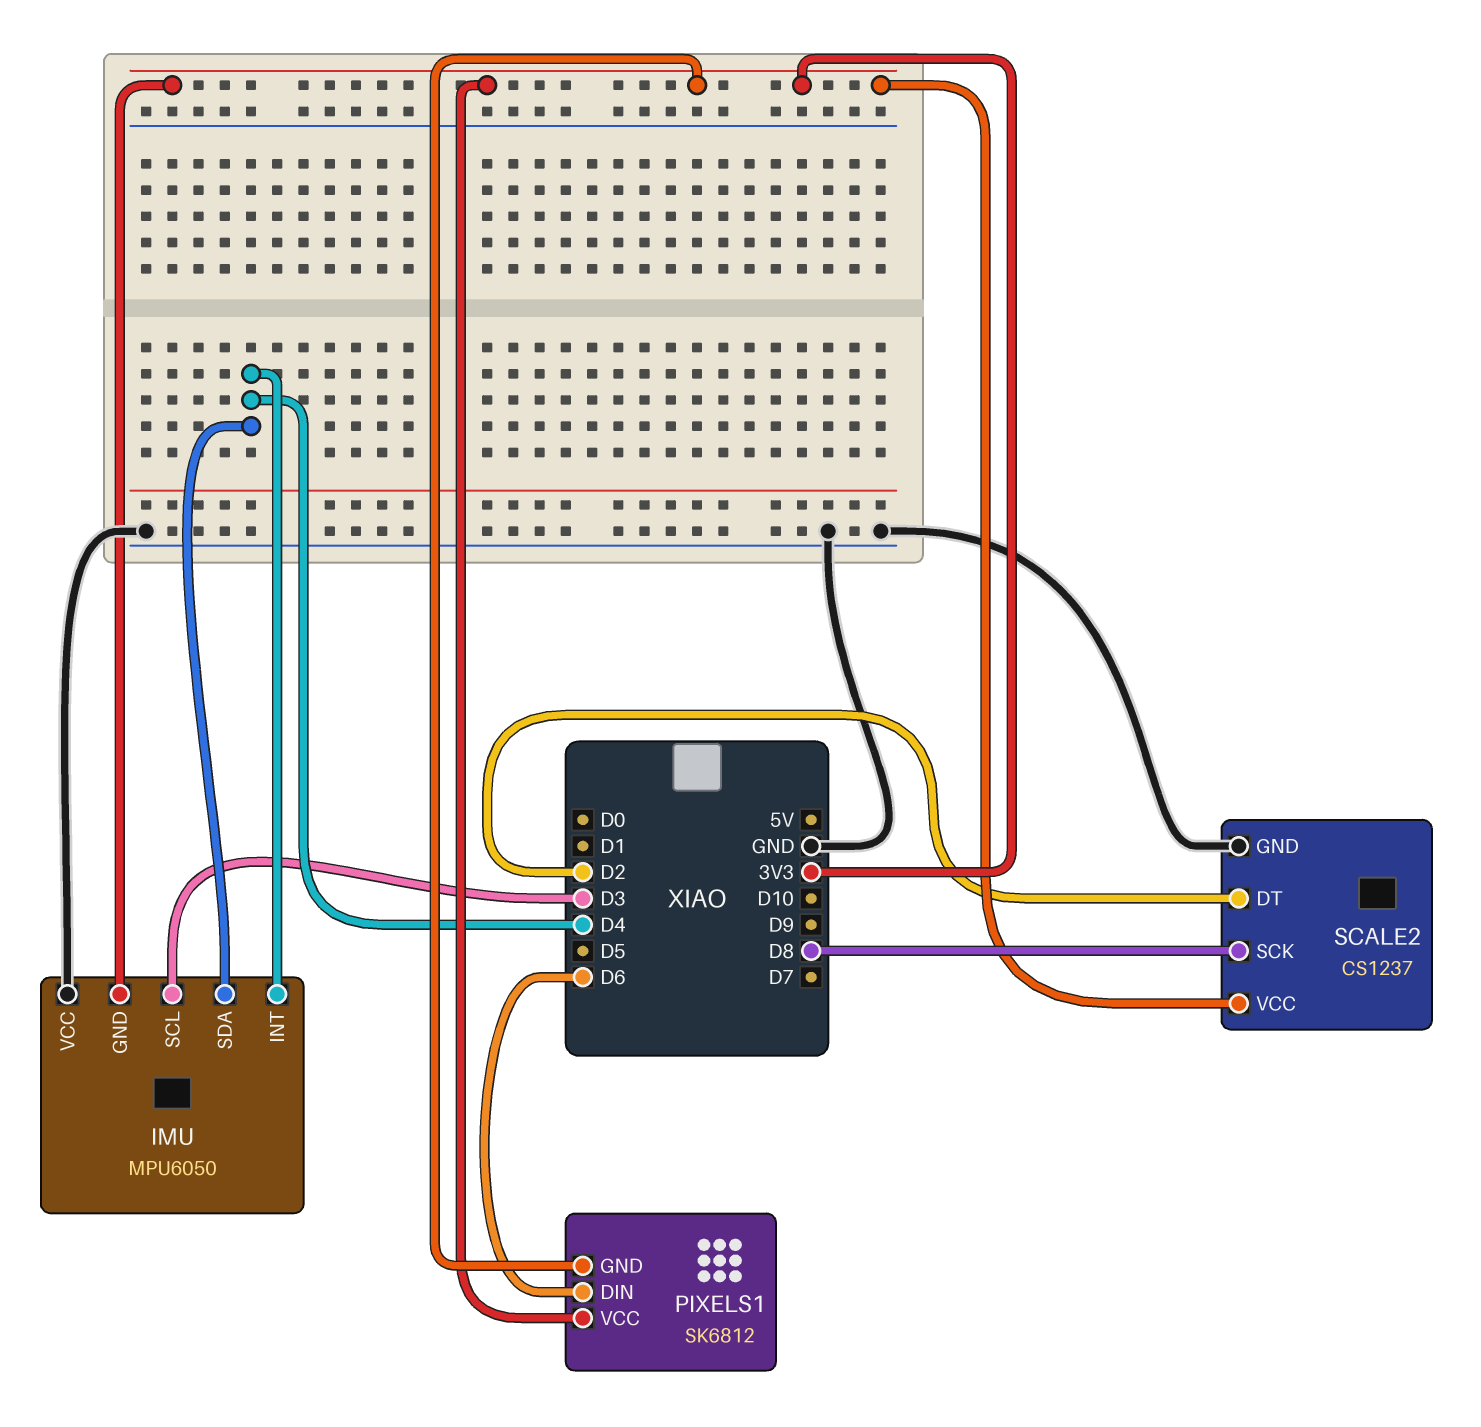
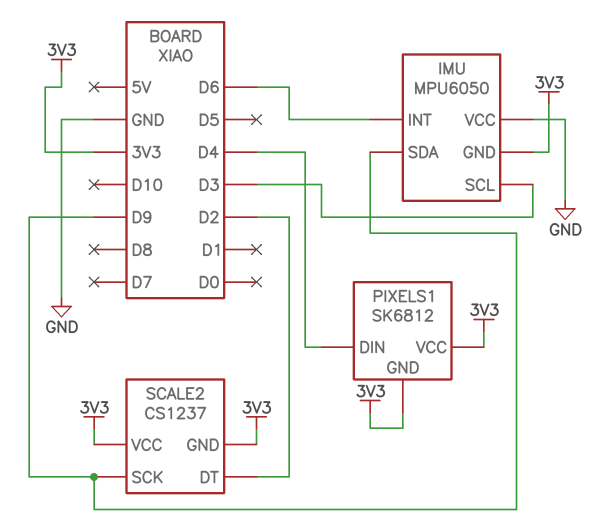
IMU pin INT: D4 -> D6
IMU pin SDA: D4 -> D9
PIXELS1 pin DIN: D6 -> D4
SCALE2 pin GND: GND -> 3V3
SCALE2 pin SCK: D8 -> D9

